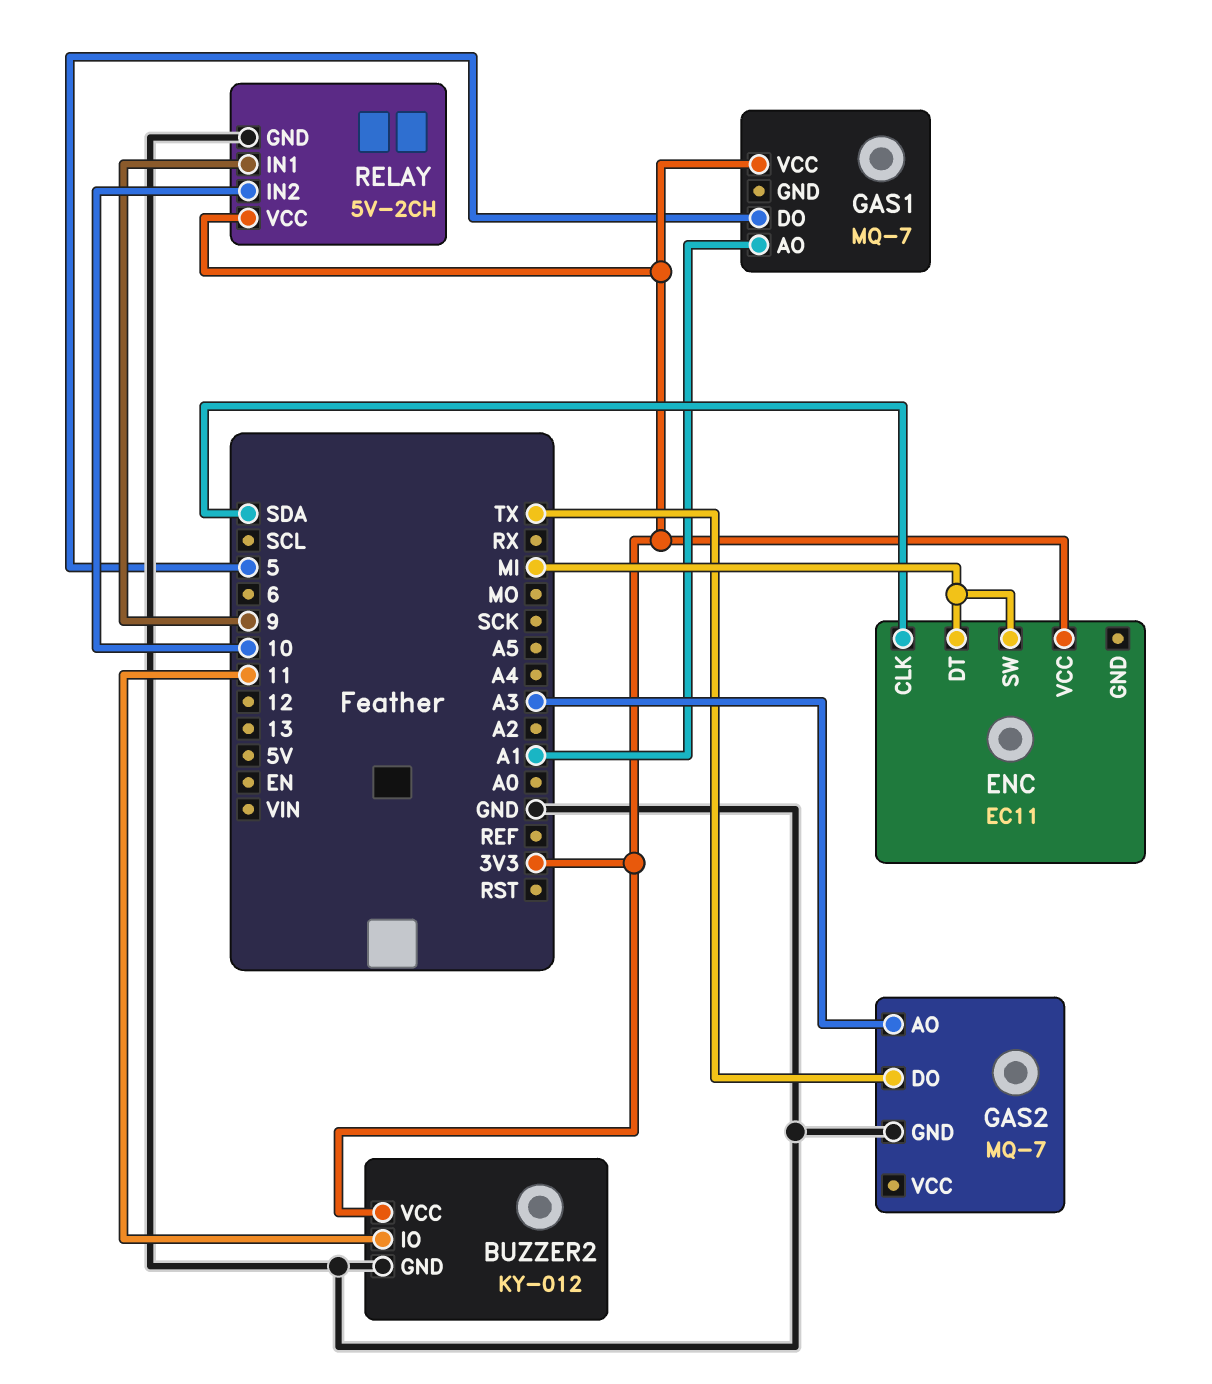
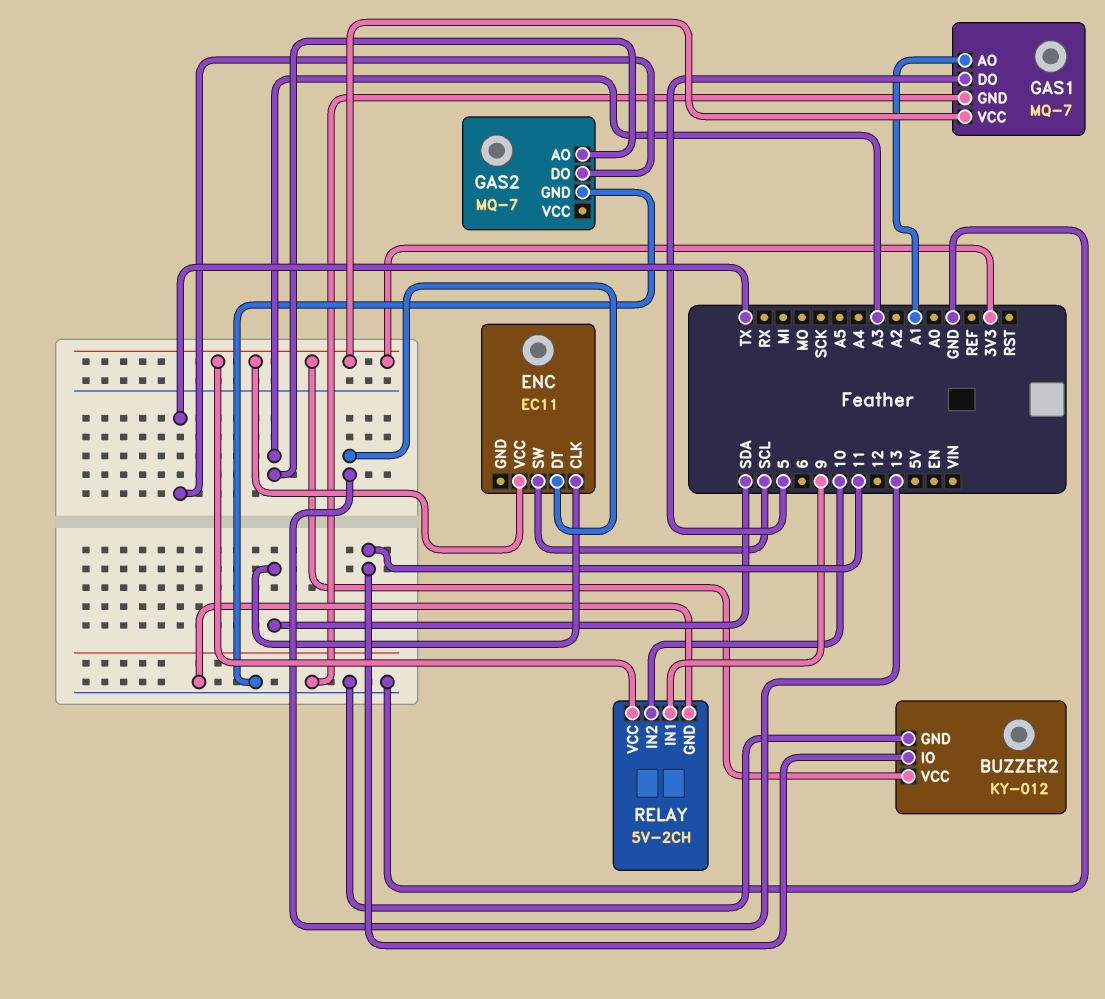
ENC pin DT: MI -> 13
ENC pin SW: MI -> SCL
GAS1 pin GND: none -> GND

